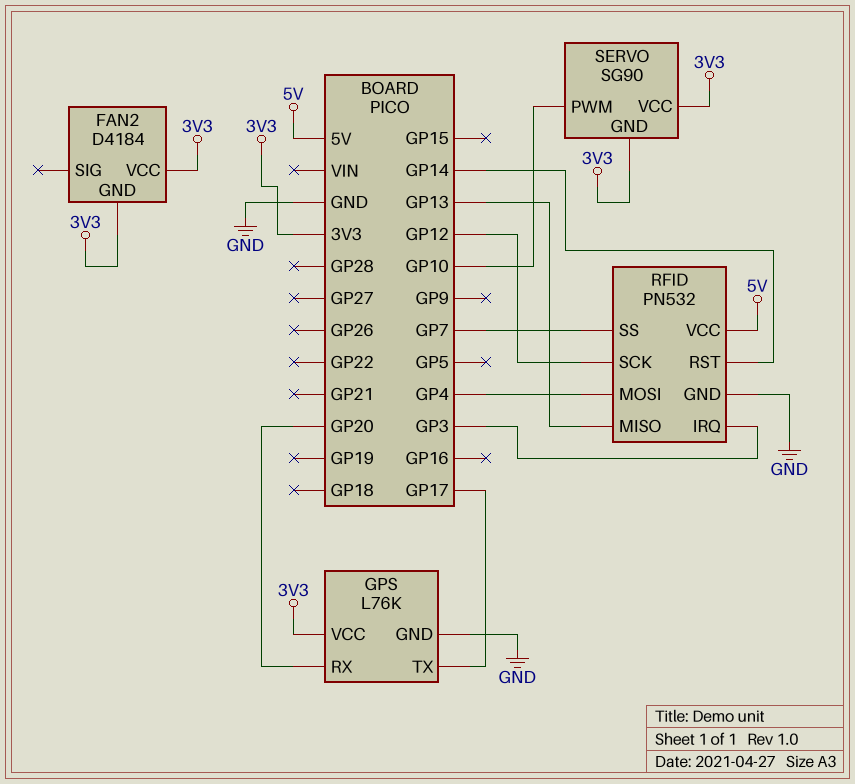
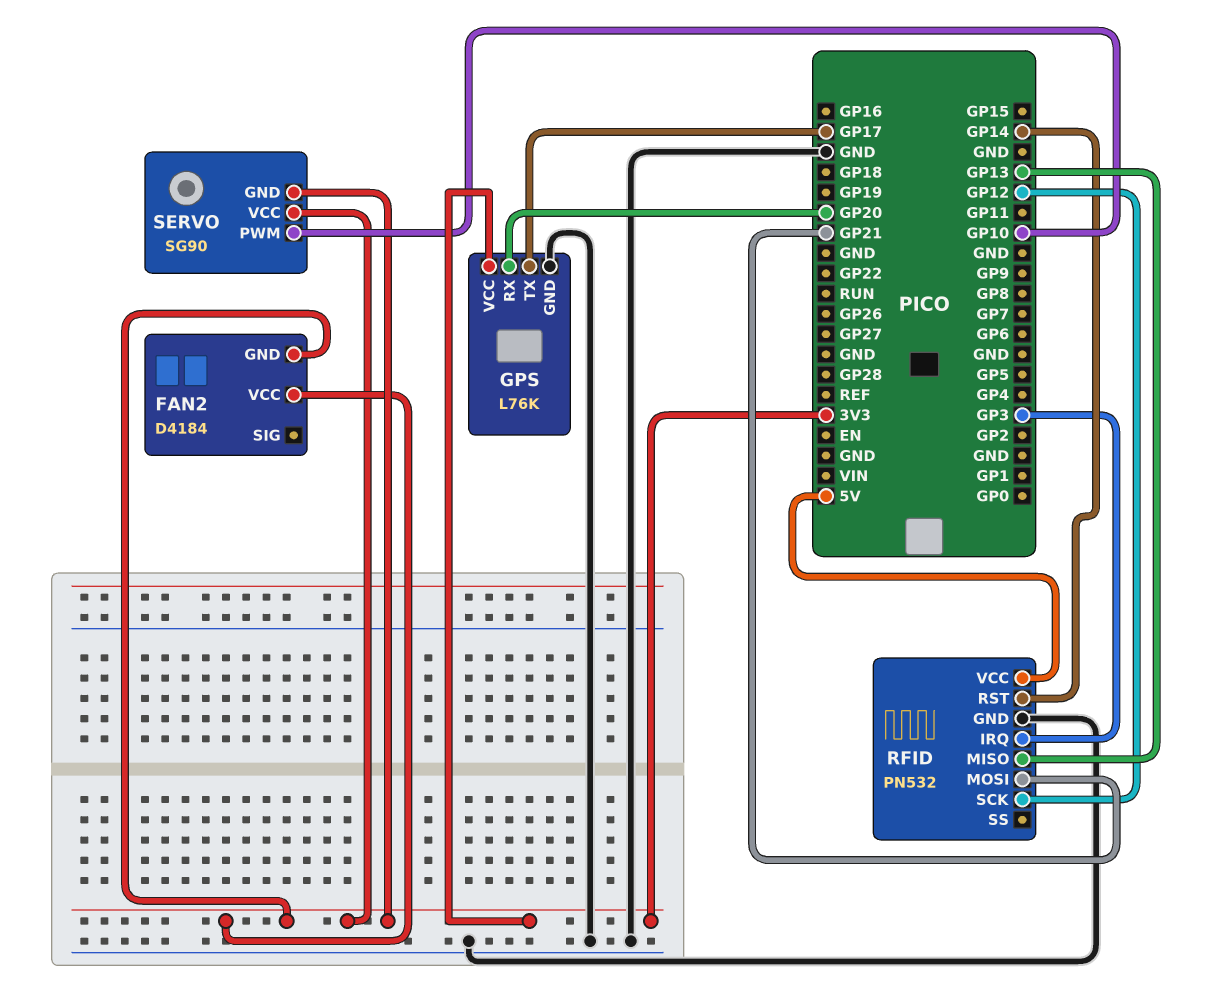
RFID pin MOSI: GP4 -> GP21
RFID pin SS: GP7 -> none

